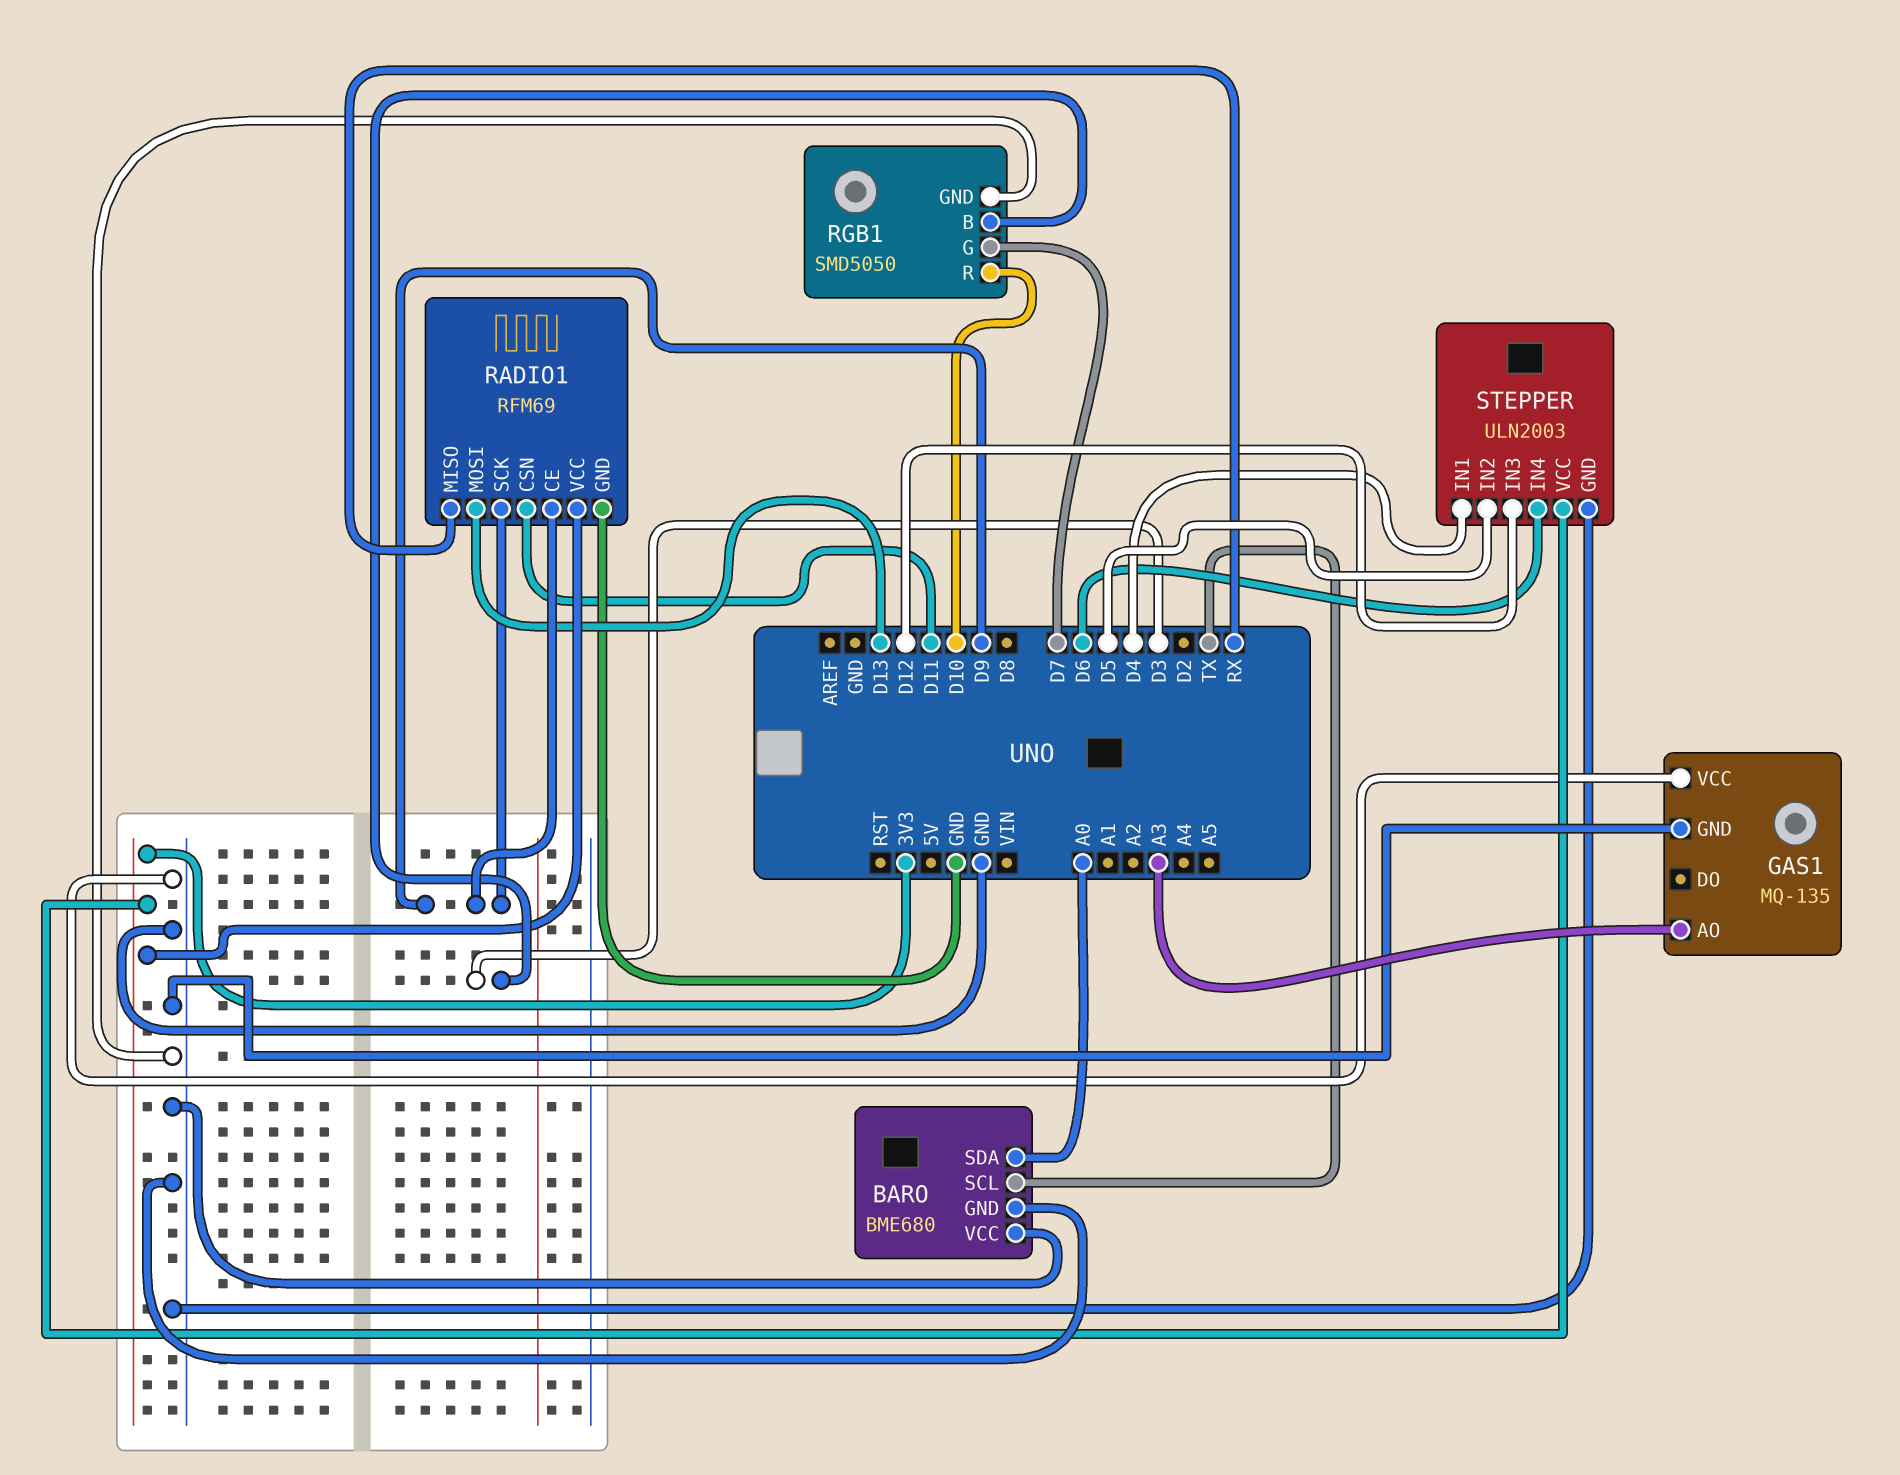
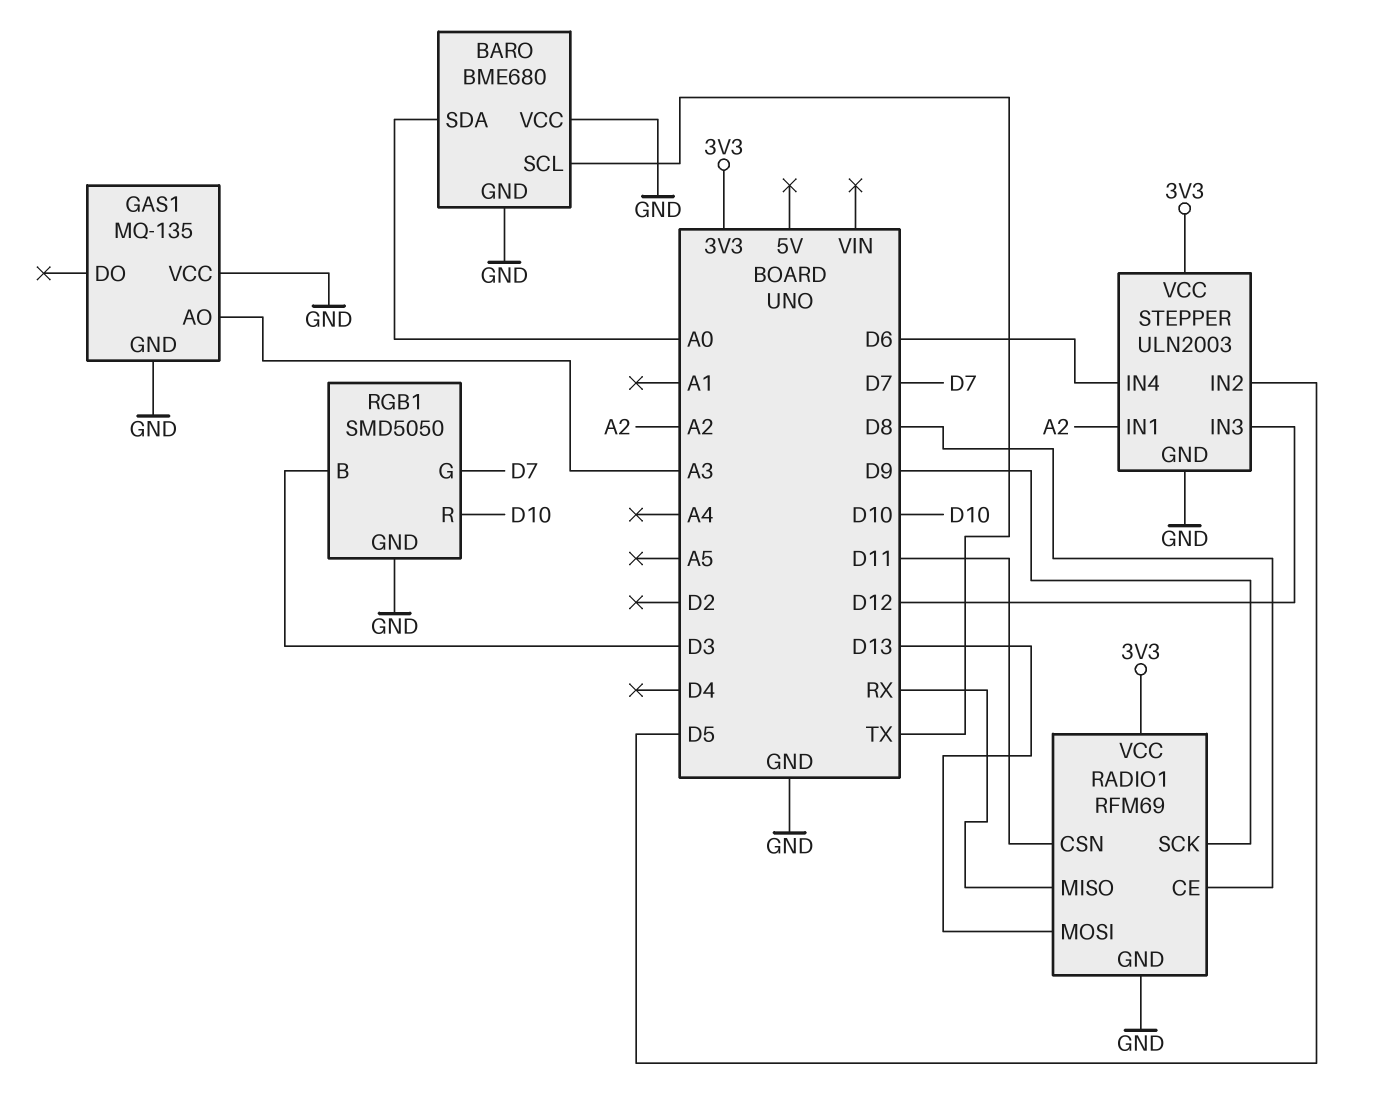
RADIO1 pin CE: D9 -> D8
STEPPER pin IN1: D4 -> A2

